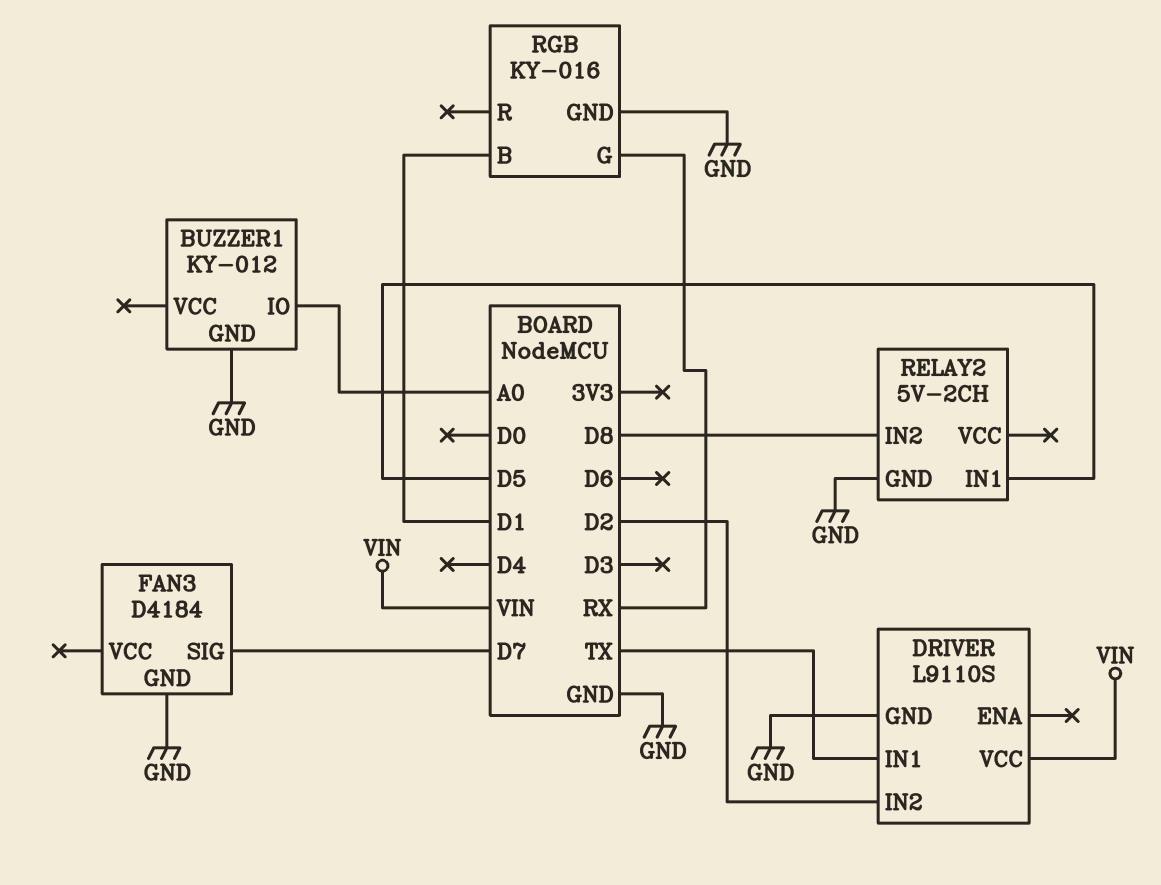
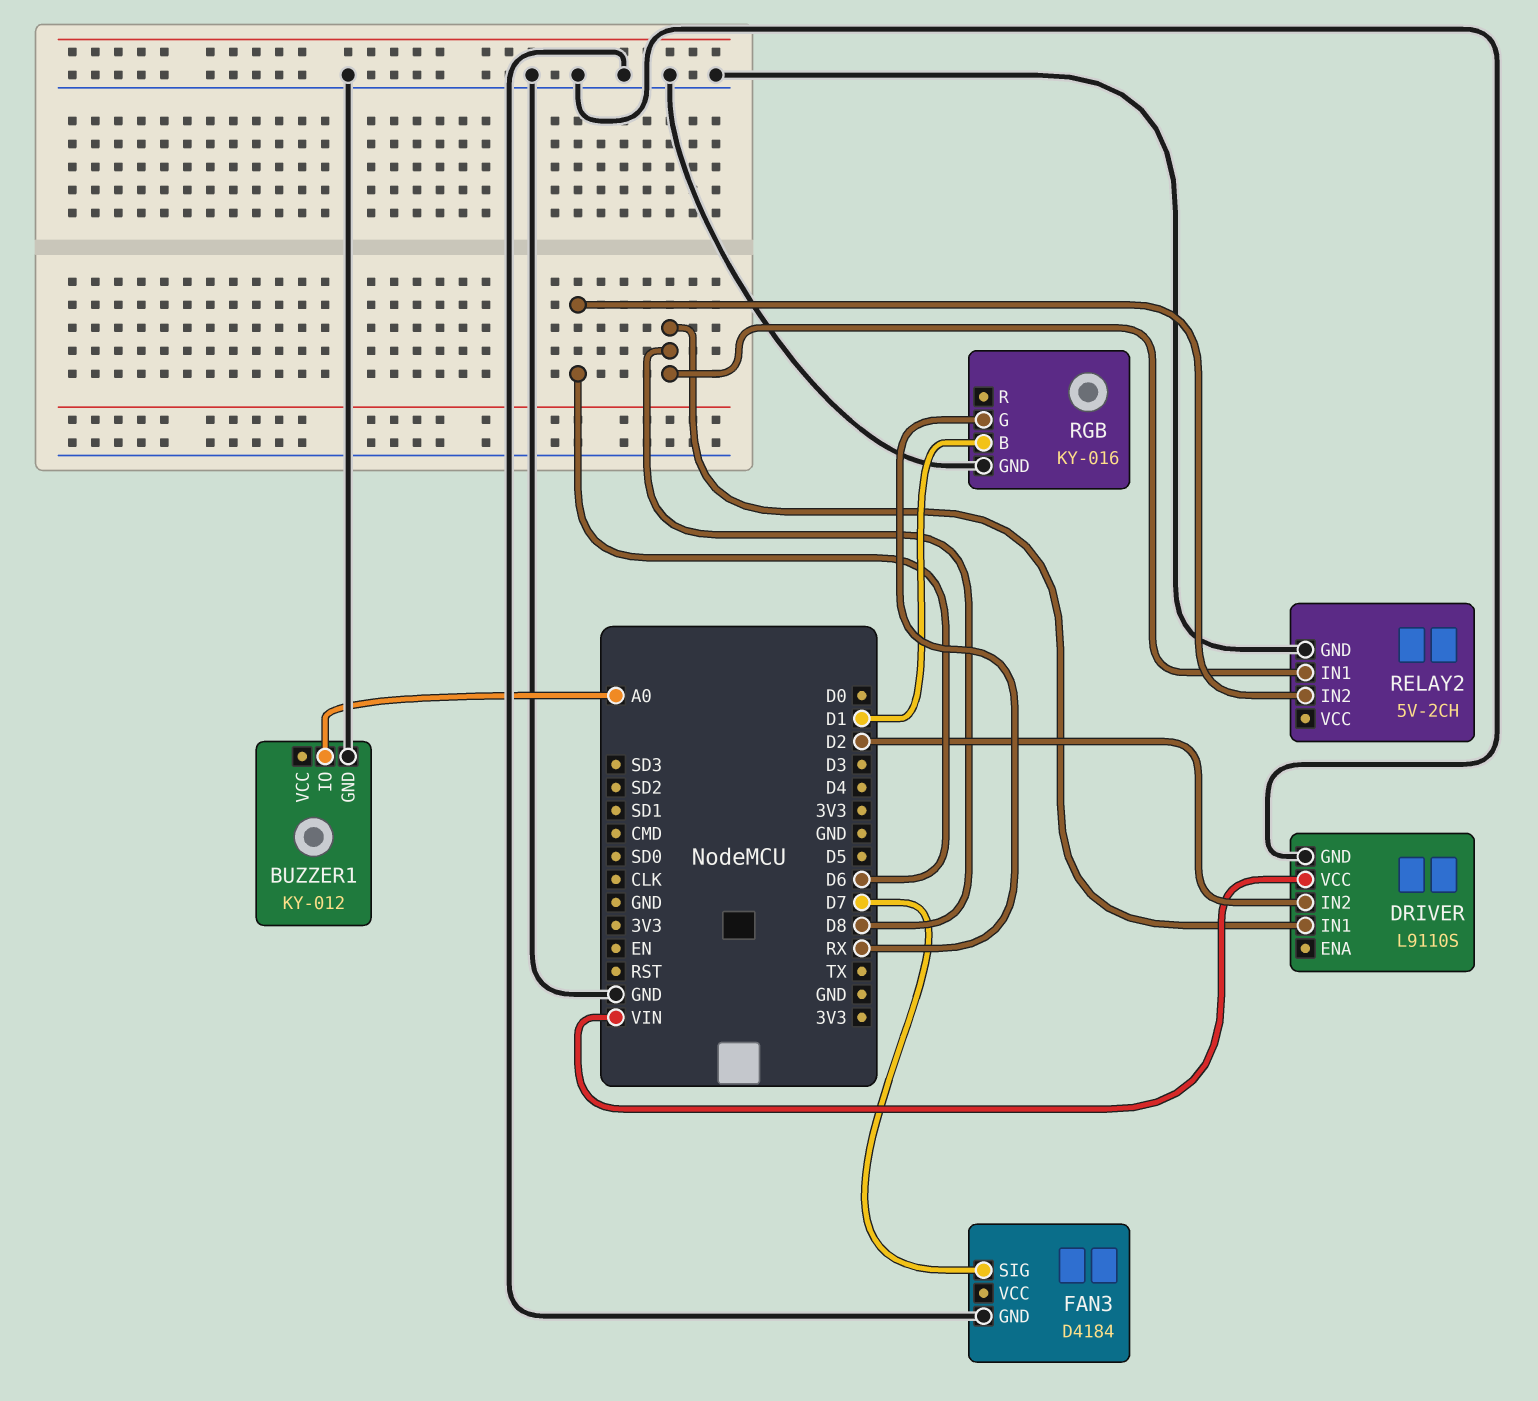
DRIVER pin IN1: TX -> D8
RELAY2 pin IN1: D5 -> D8
RELAY2 pin IN2: D8 -> D6

